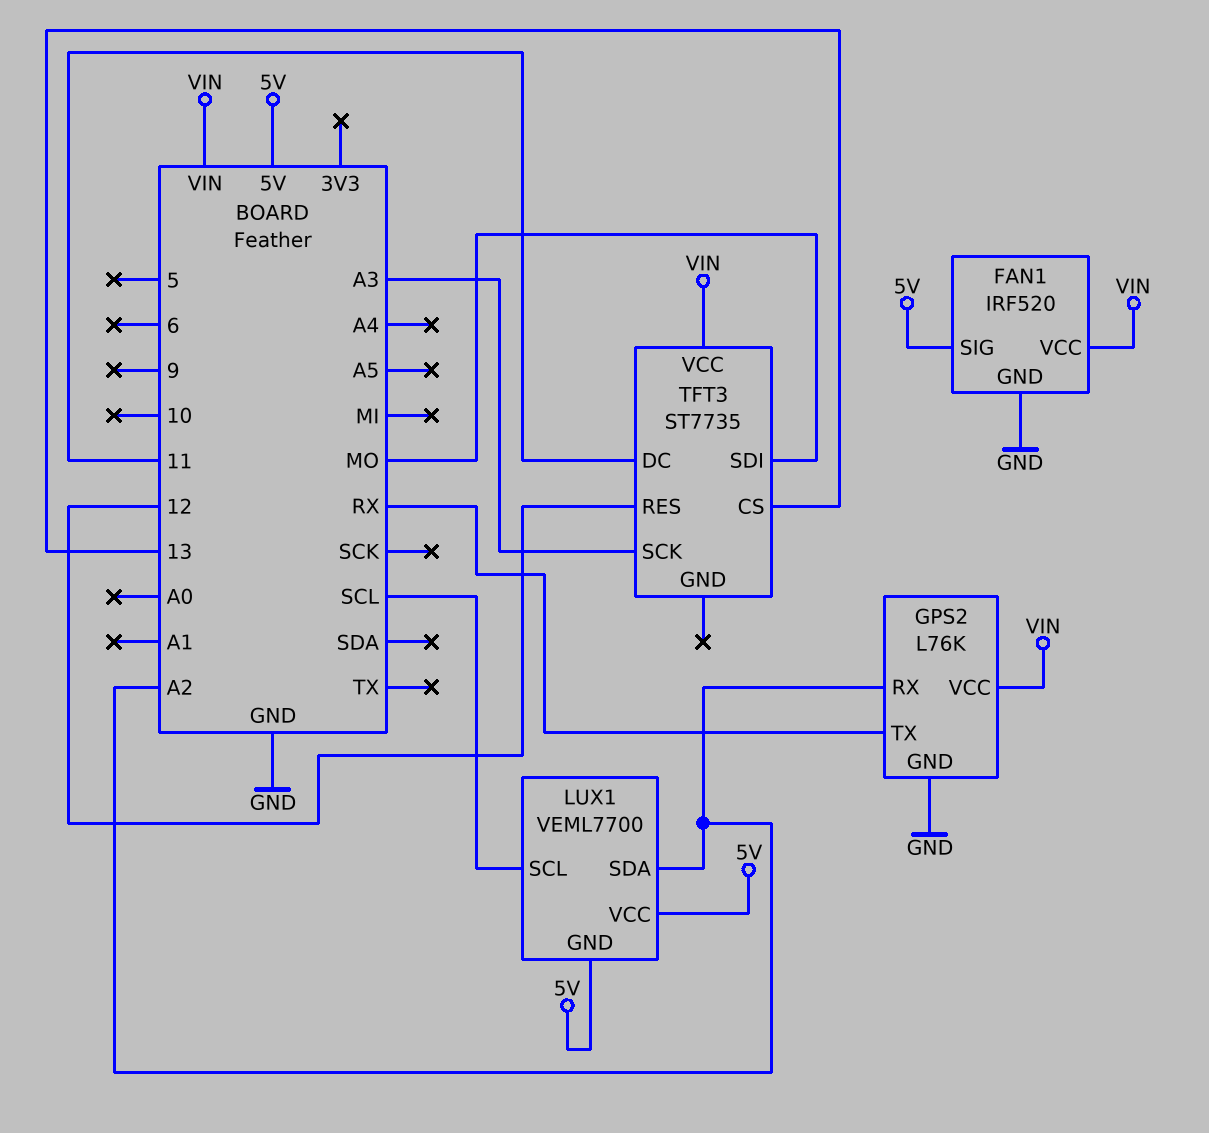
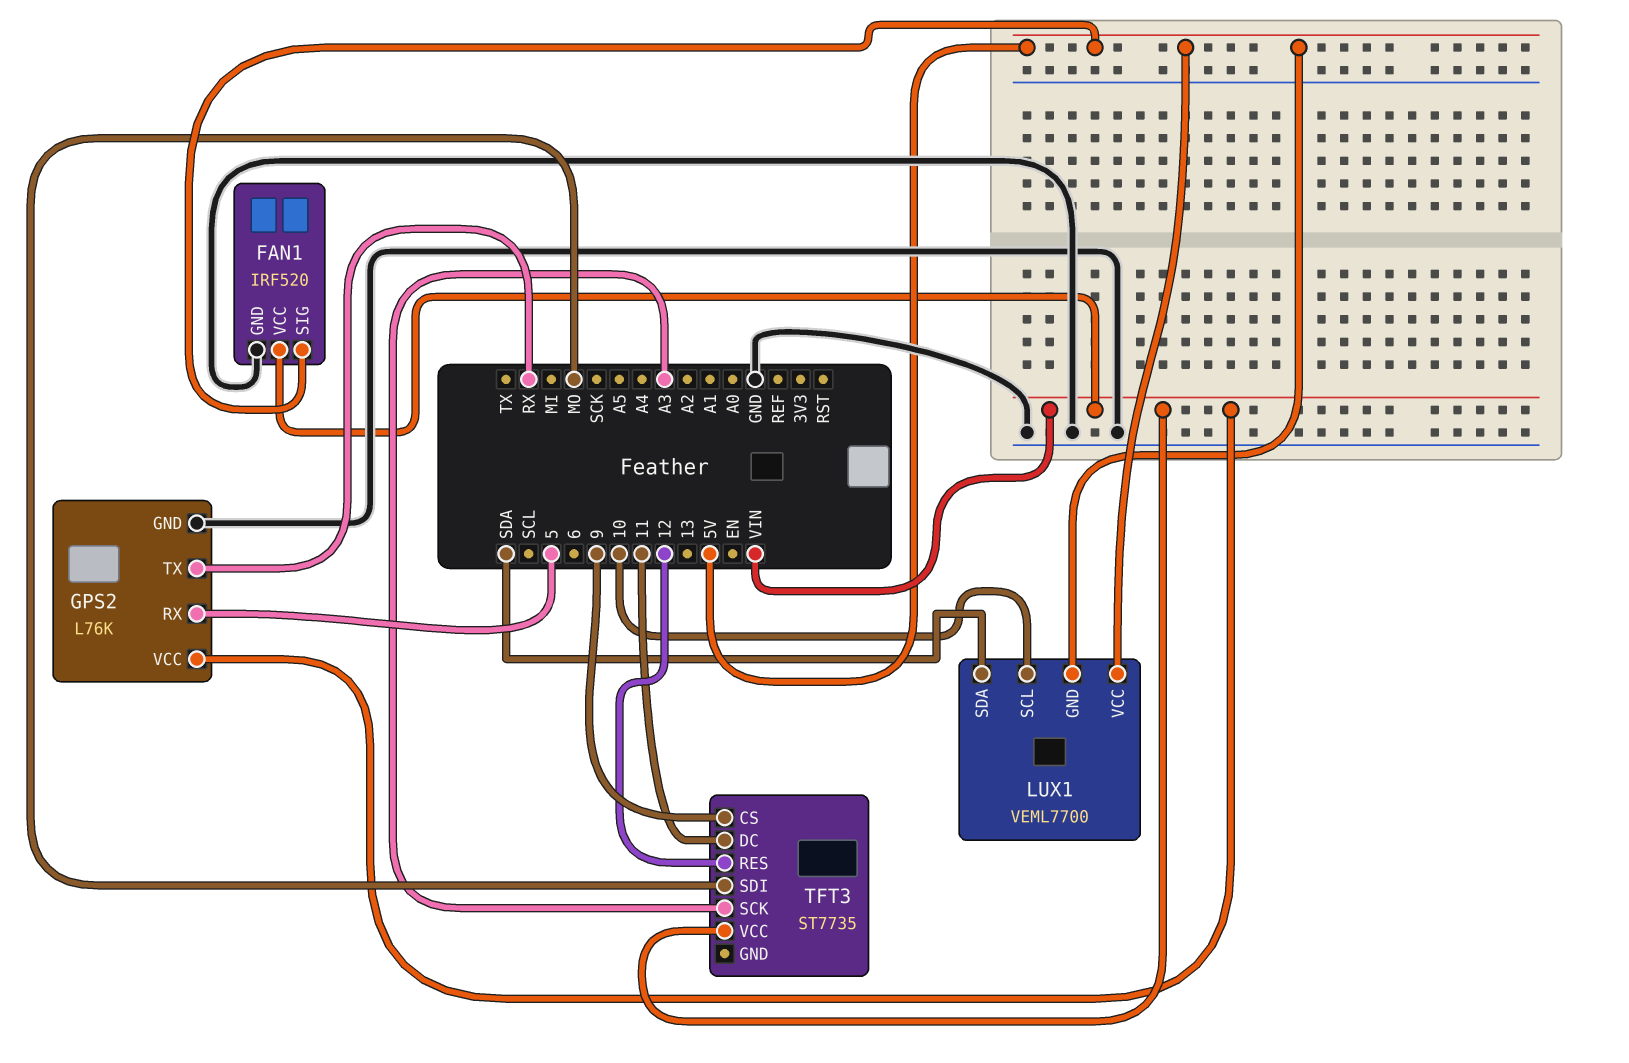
GPS2 pin RX: A2 -> 5
LUX1 pin SCL: SCL -> 10
LUX1 pin SDA: A2 -> SDA
TFT3 pin CS: 13 -> 9

